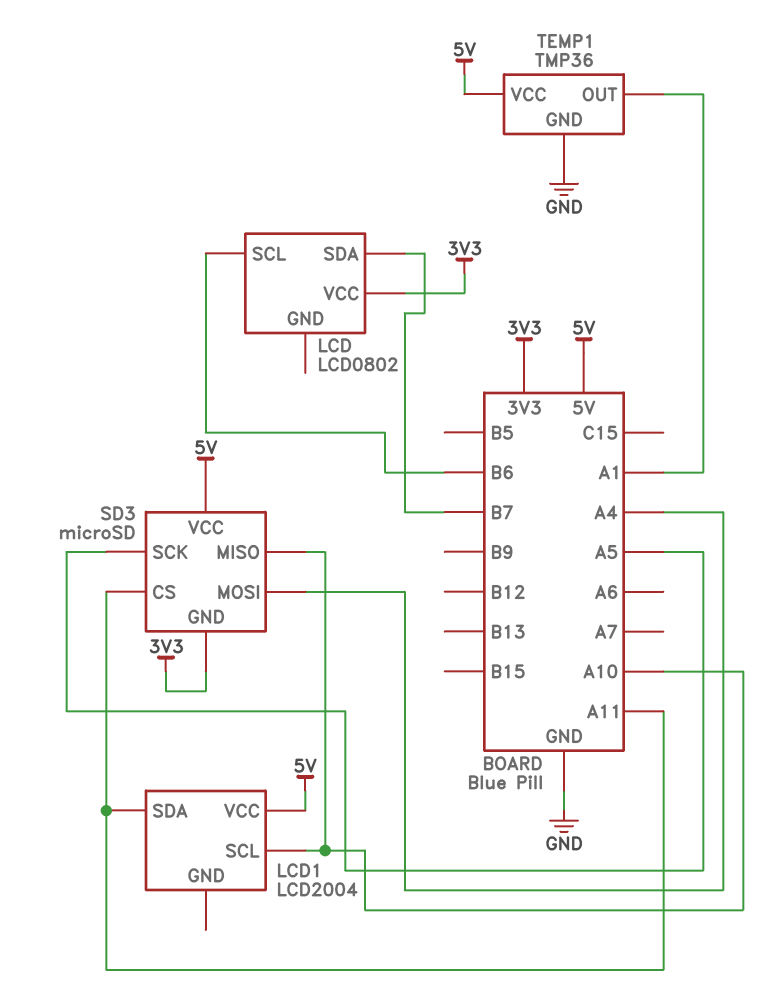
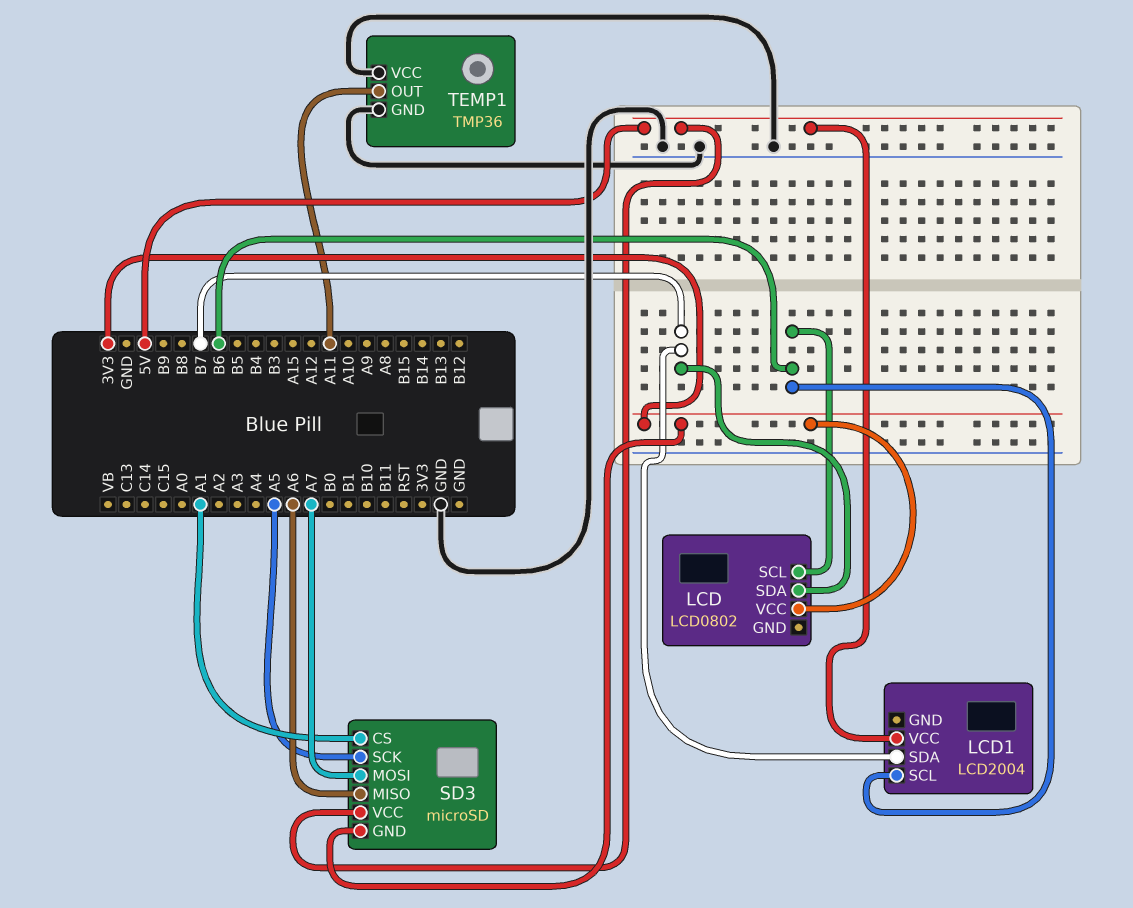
LCD1 pin SCL: A10 -> B6
LCD1 pin SDA: A11 -> B7
SD3 pin CS: A11 -> A1
SD3 pin MISO: A10 -> A6
SD3 pin MOSI: A4 -> A7
TEMP1 pin OUT: A1 -> A11
TEMP1 pin VCC: 5V -> GND

